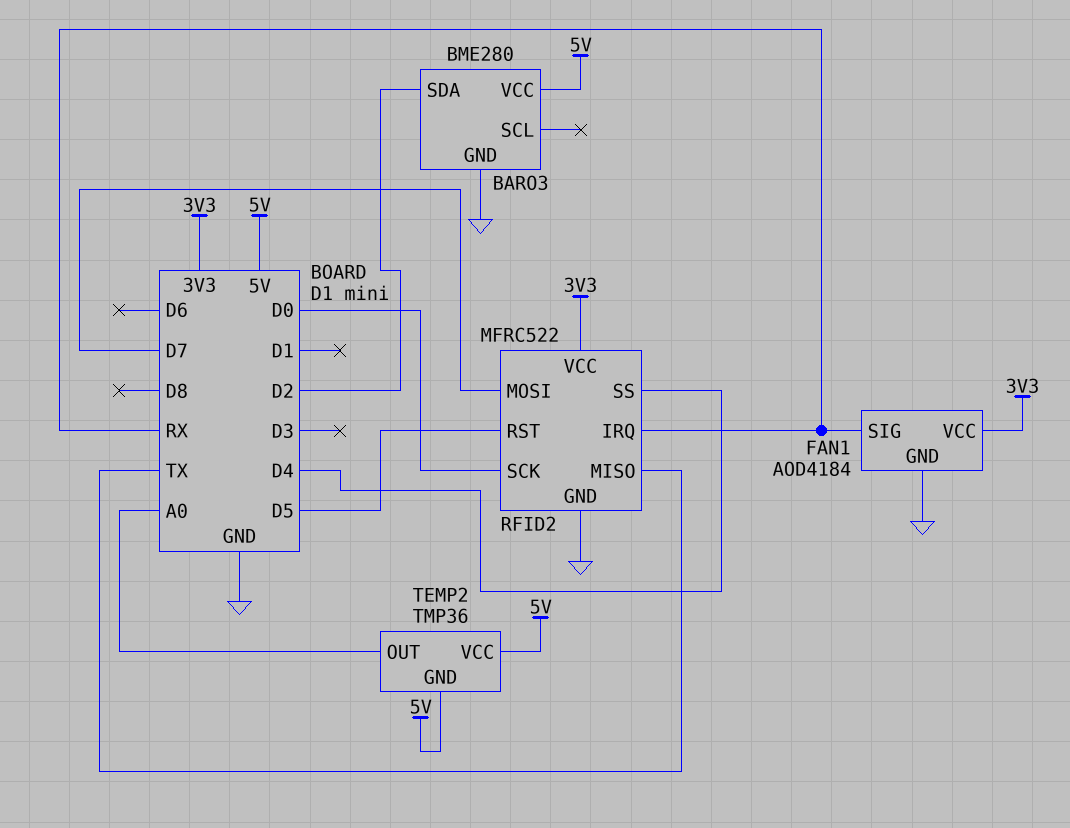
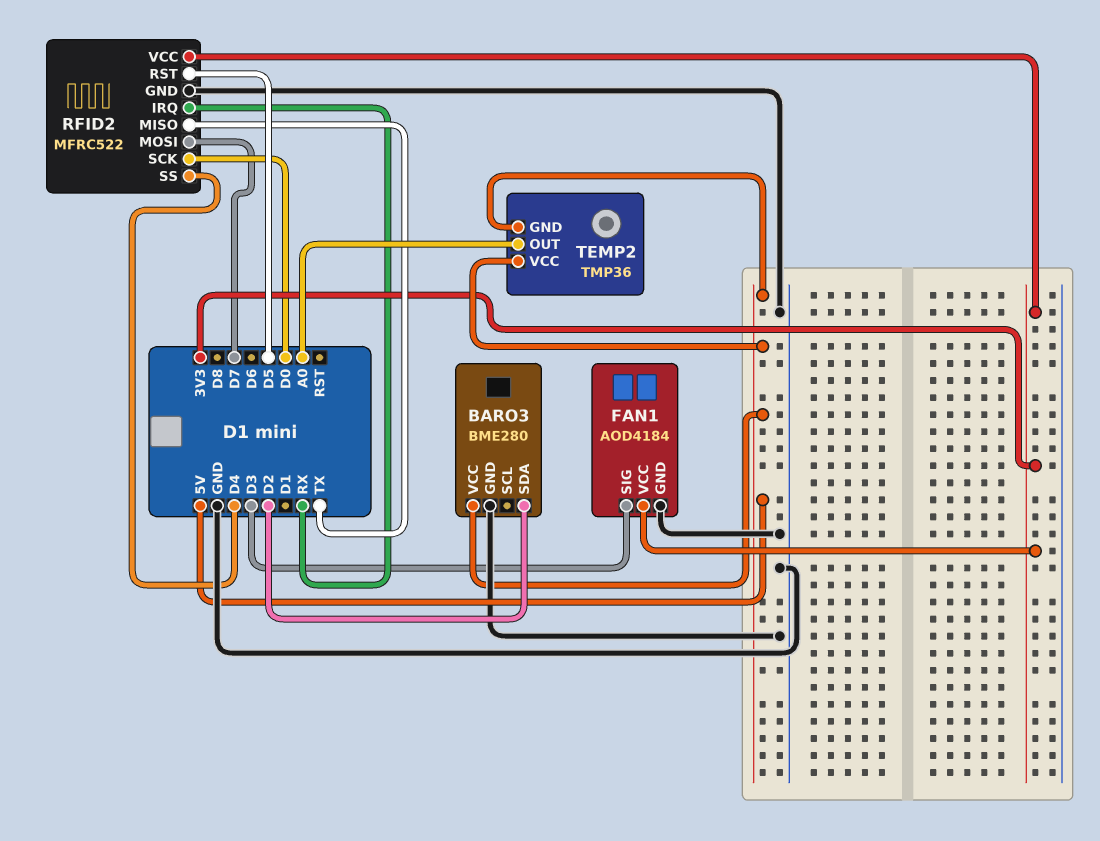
FAN1 pin SIG: RX -> D3

